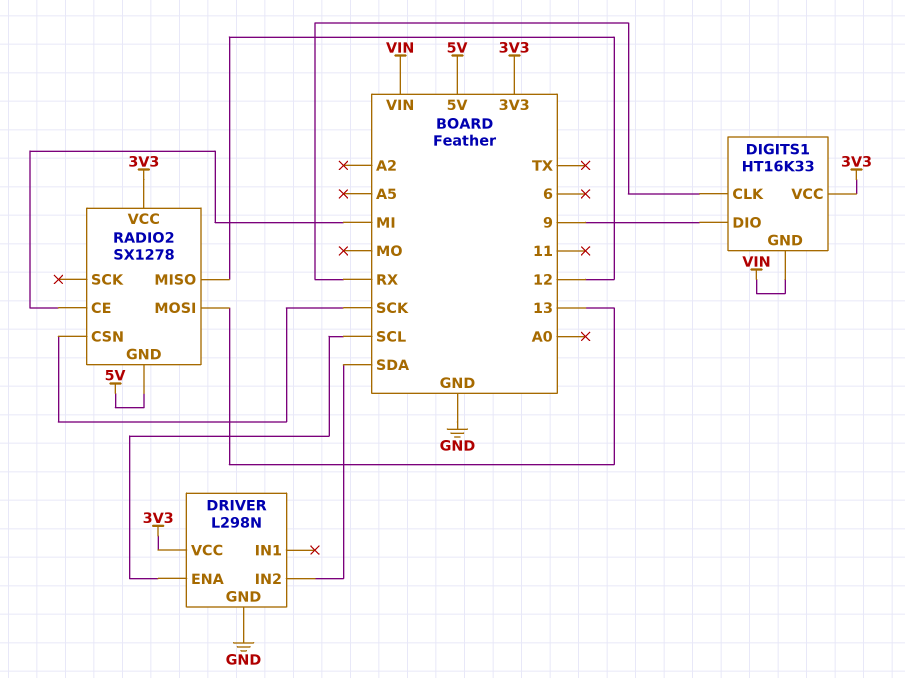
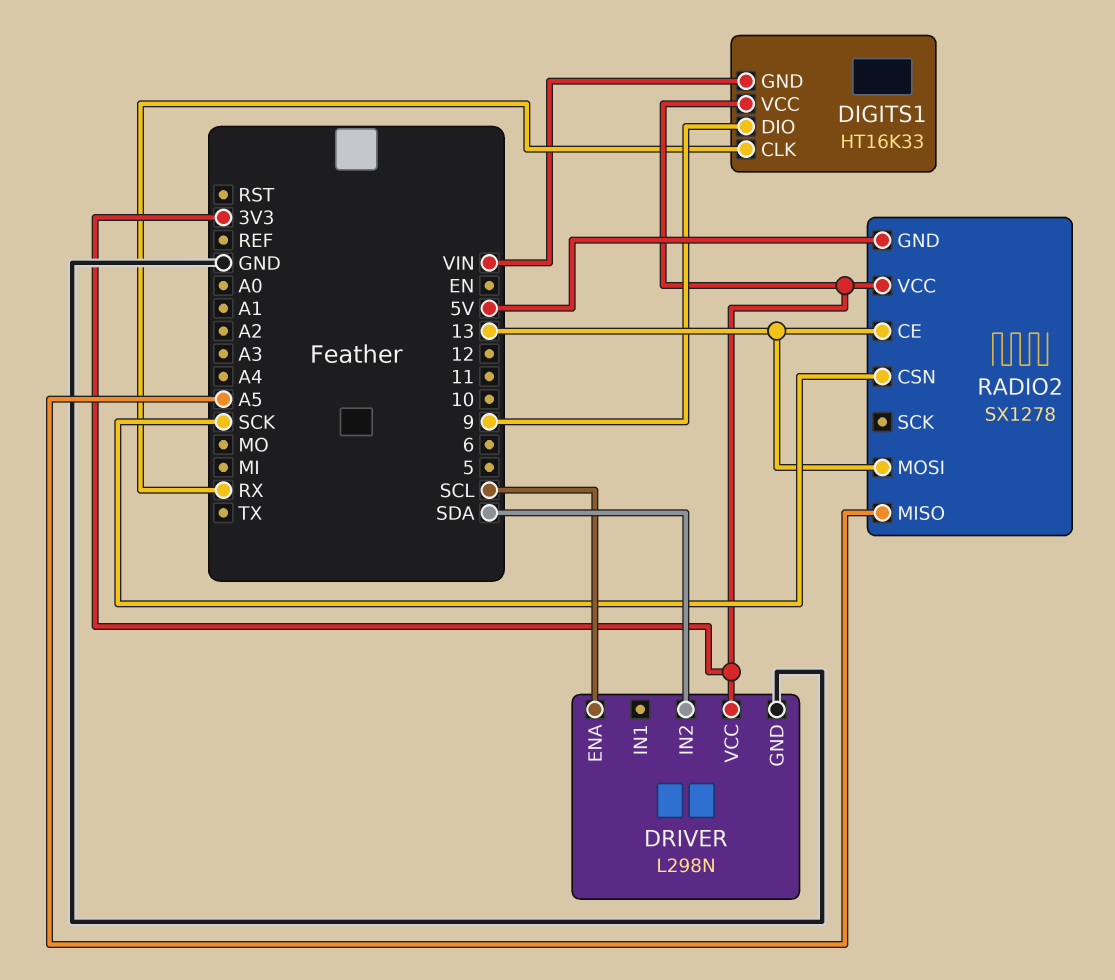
RADIO2 pin CE: MI -> 13
RADIO2 pin MISO: 12 -> A5

